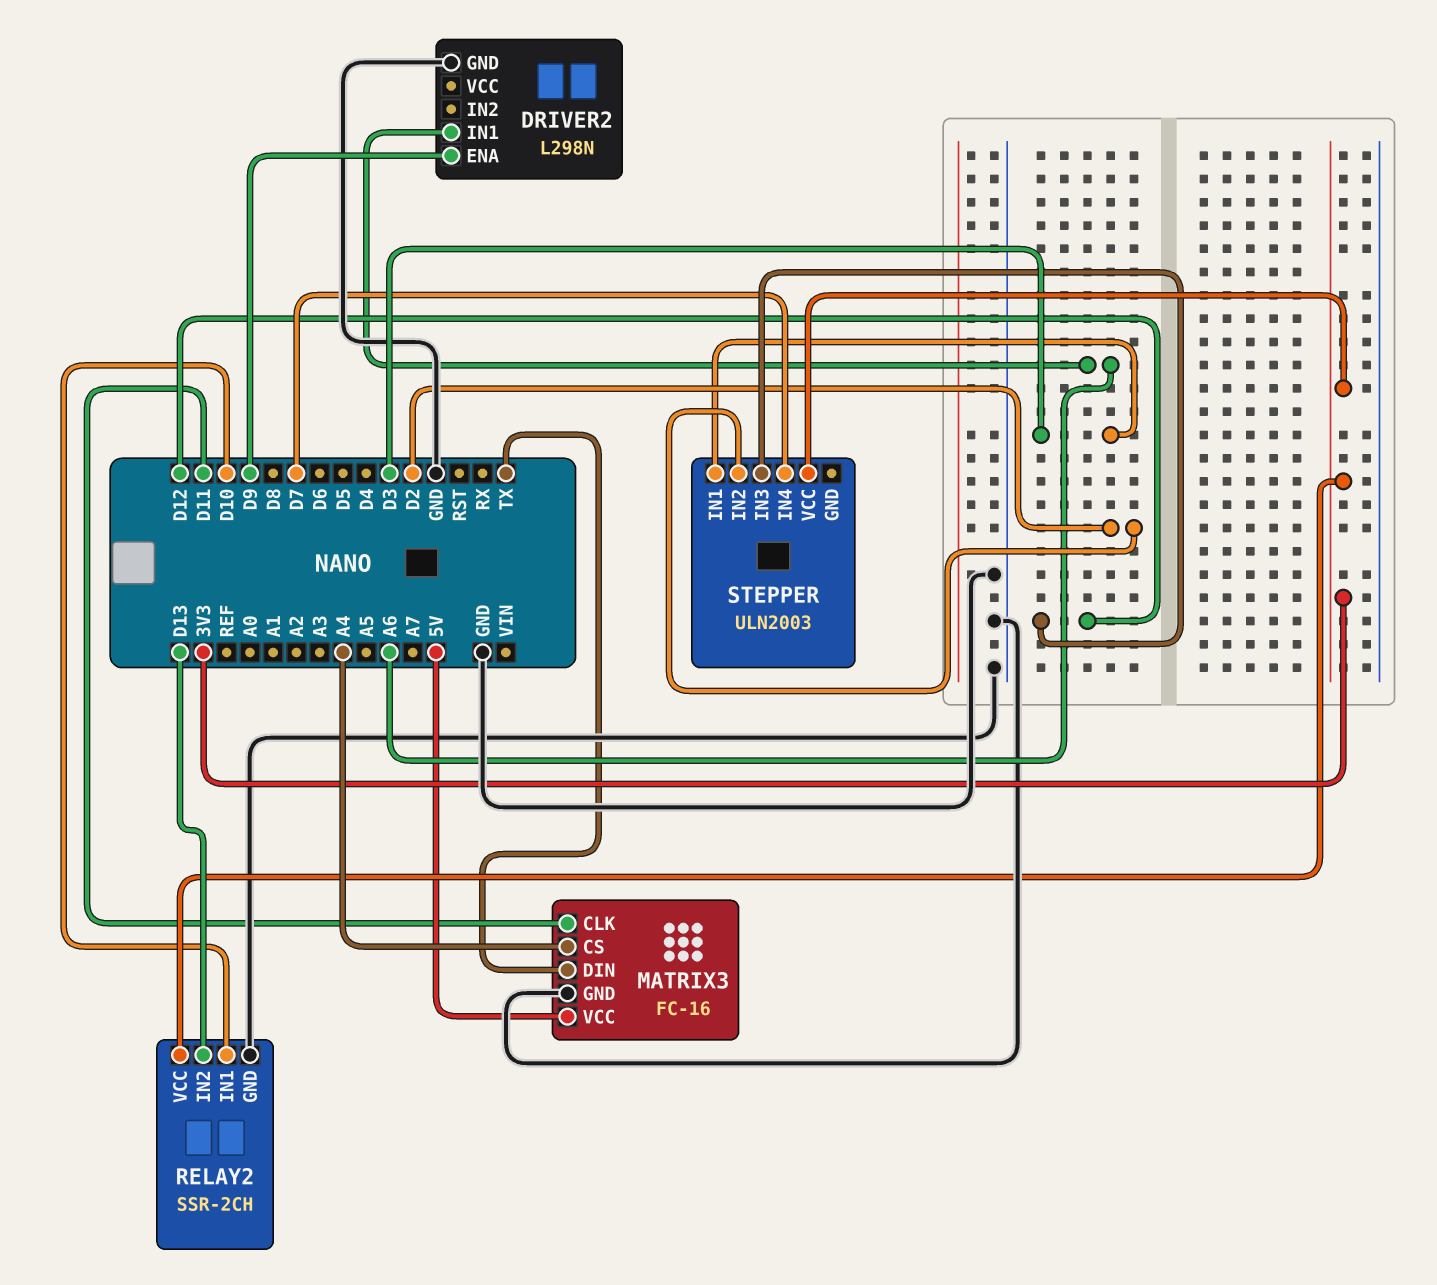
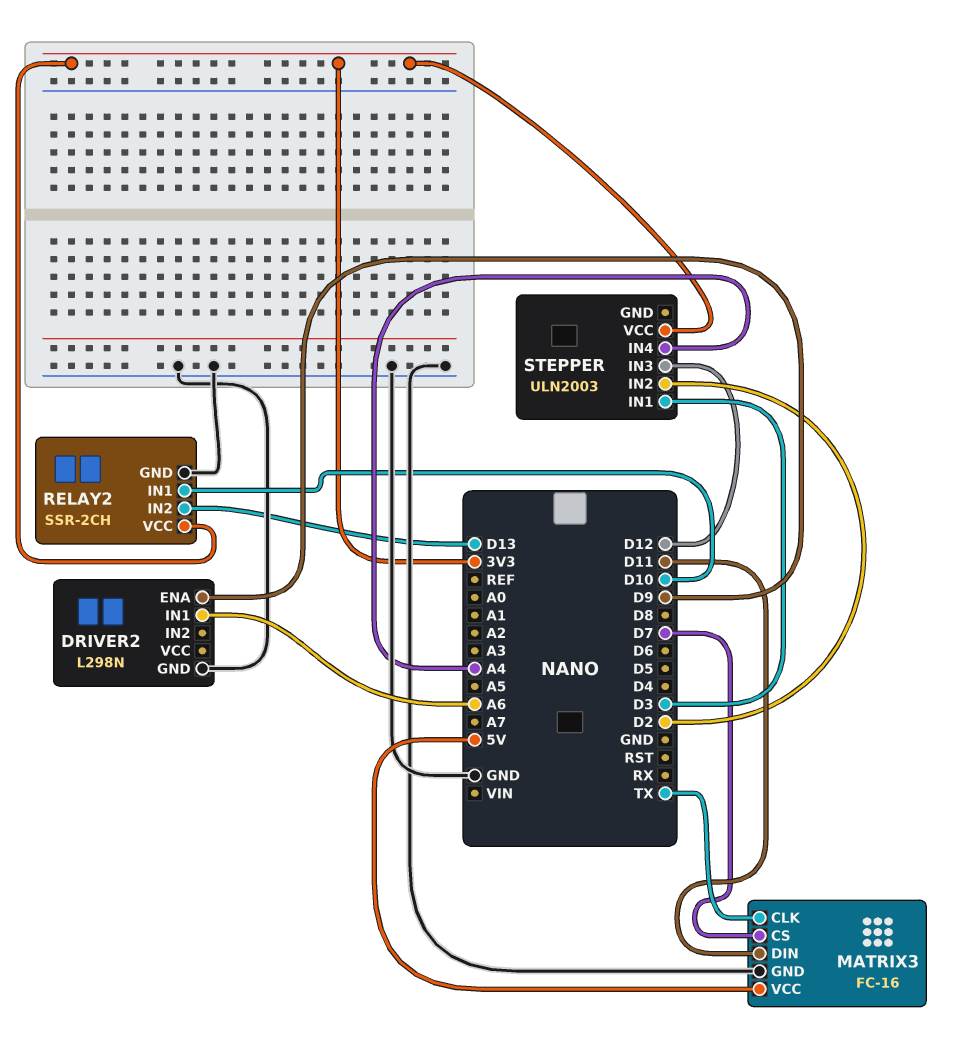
MATRIX3 pin CLK: D11 -> TX
MATRIX3 pin CS: A4 -> D7
MATRIX3 pin DIN: TX -> D11
STEPPER pin IN4: D7 -> A4

